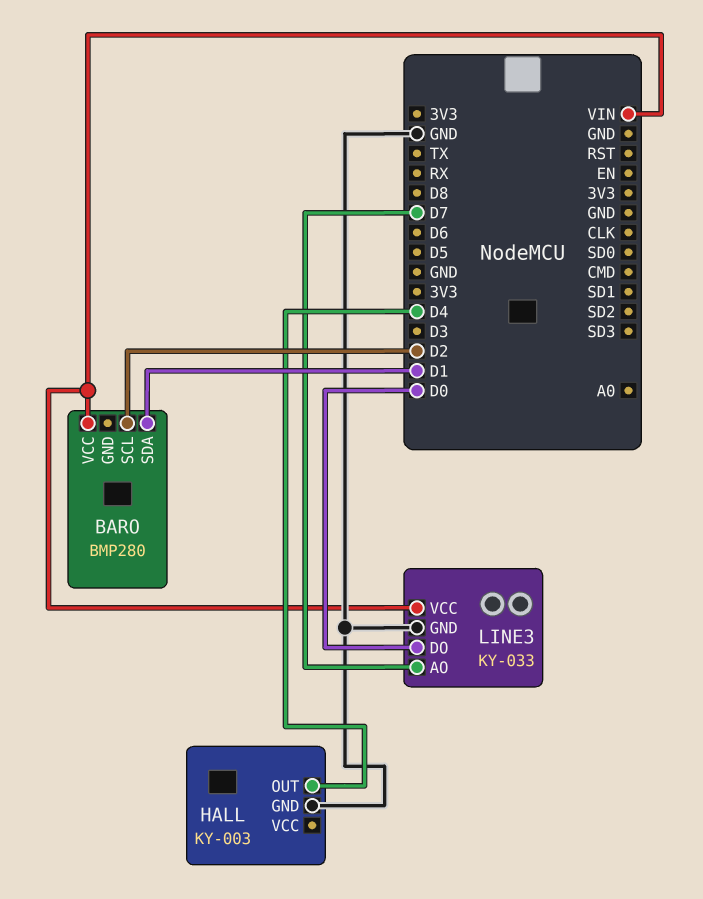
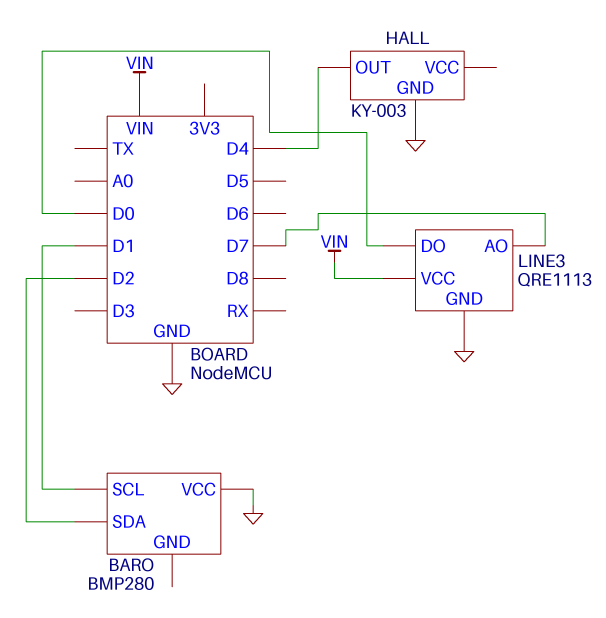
BARO pin SCL: D2 -> D1
BARO pin SDA: D1 -> D2
BARO pin VCC: VIN -> GND
LINE3: KY-033 -> QRE1113

